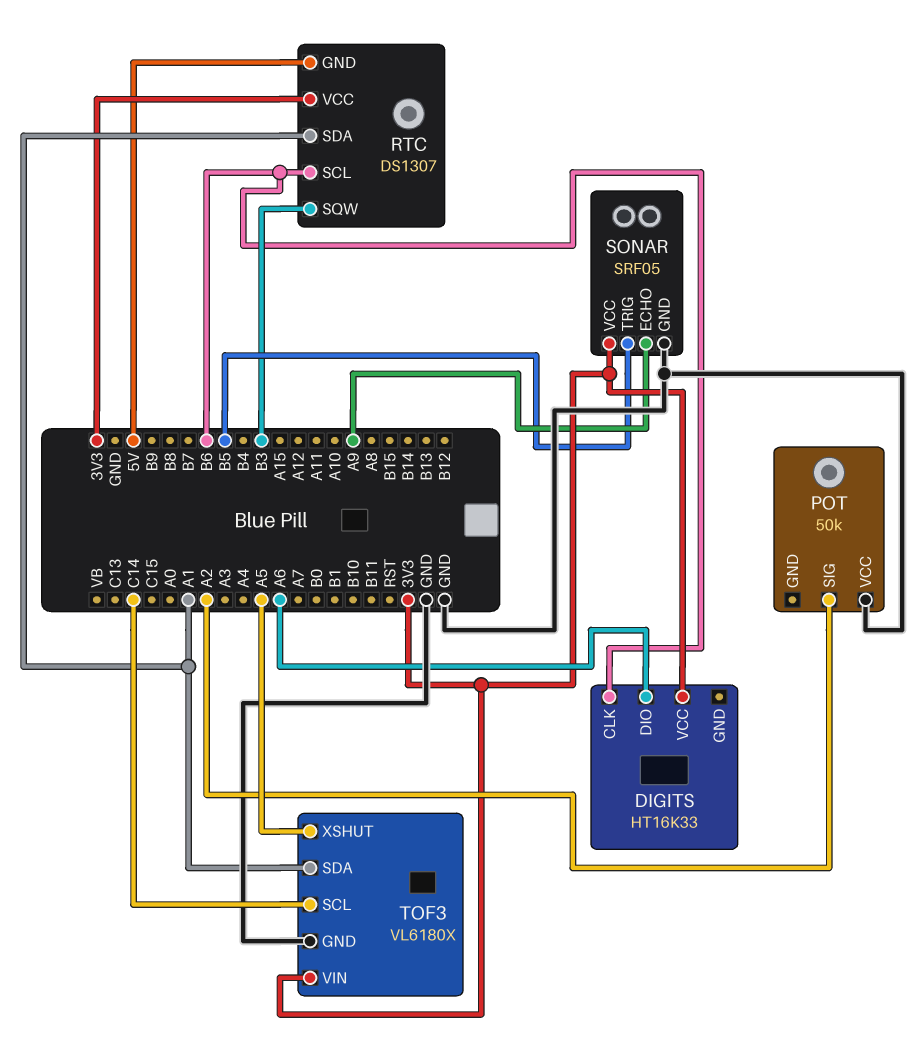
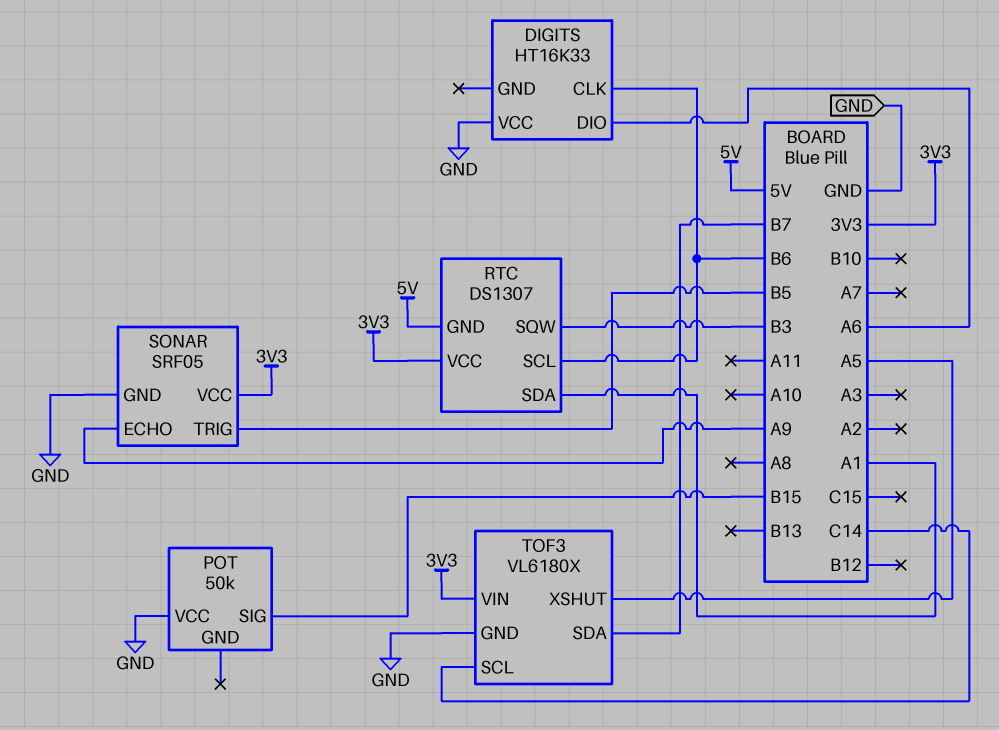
DIGITS pin VCC: 3V3 -> GND
POT pin SIG: A2 -> B15
TOF3 pin SDA: A1 -> B7

